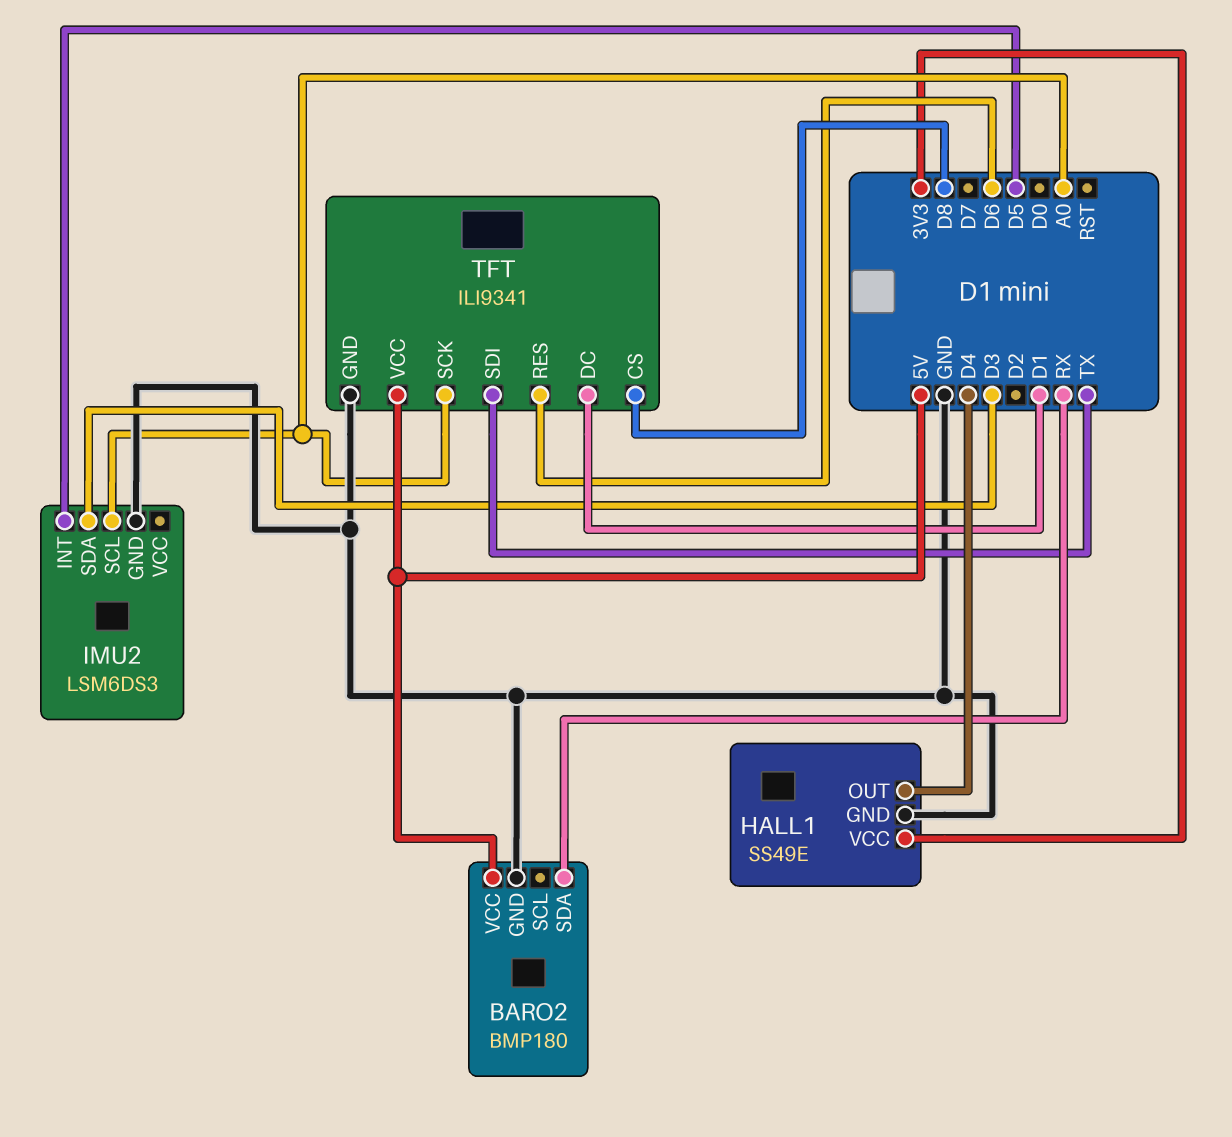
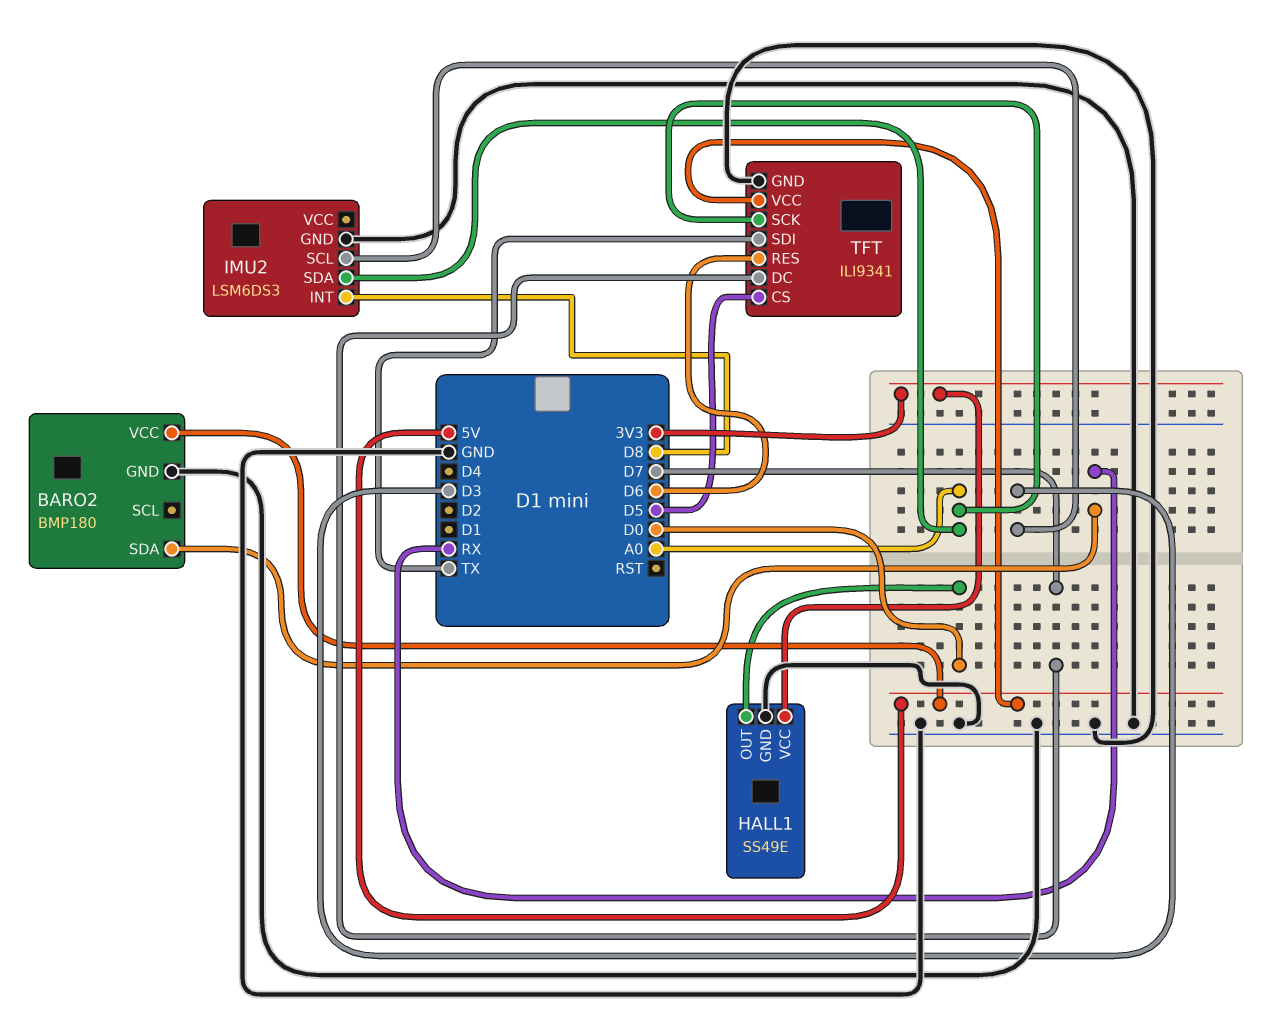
HALL1 pin OUT: D4 -> D0
IMU2 pin INT: D5 -> D8
IMU2 pin SCL: A0 -> D3
IMU2 pin SDA: D3 -> A0
TFT pin CS: D8 -> D5
TFT pin DC: D1 -> D7

